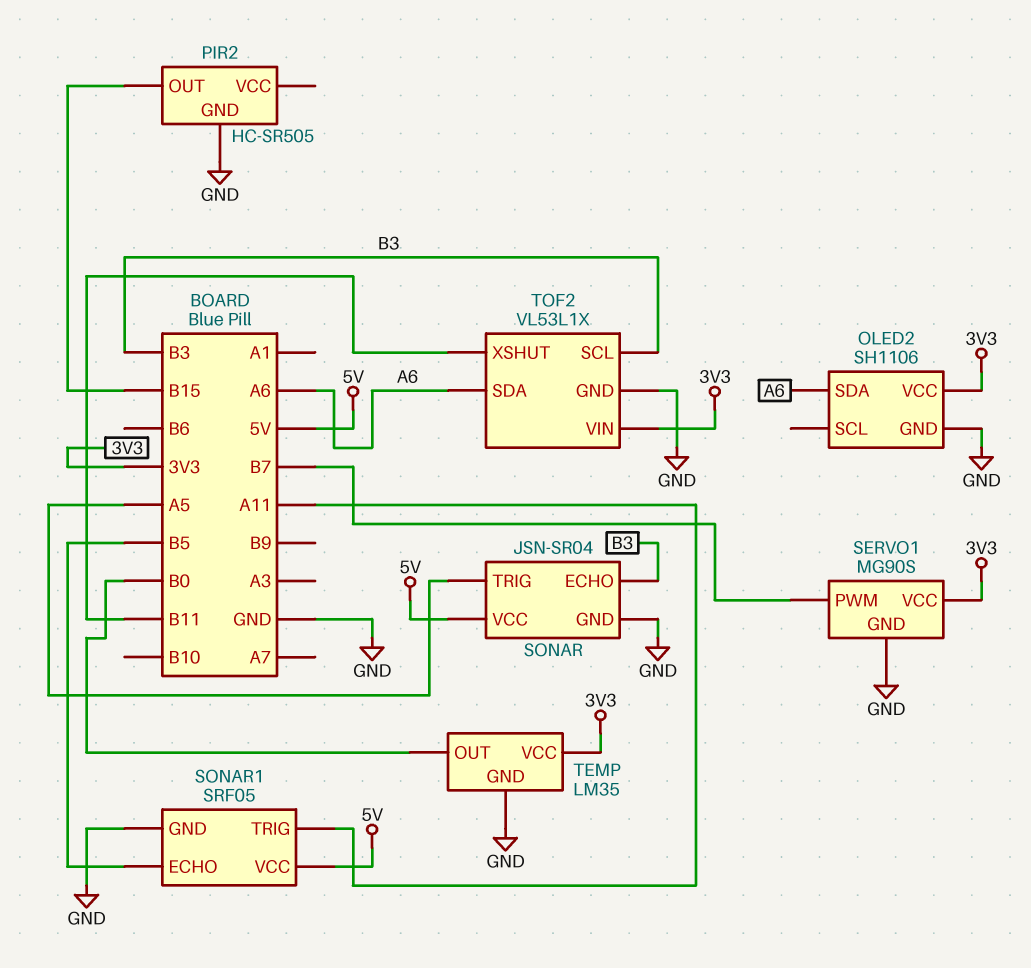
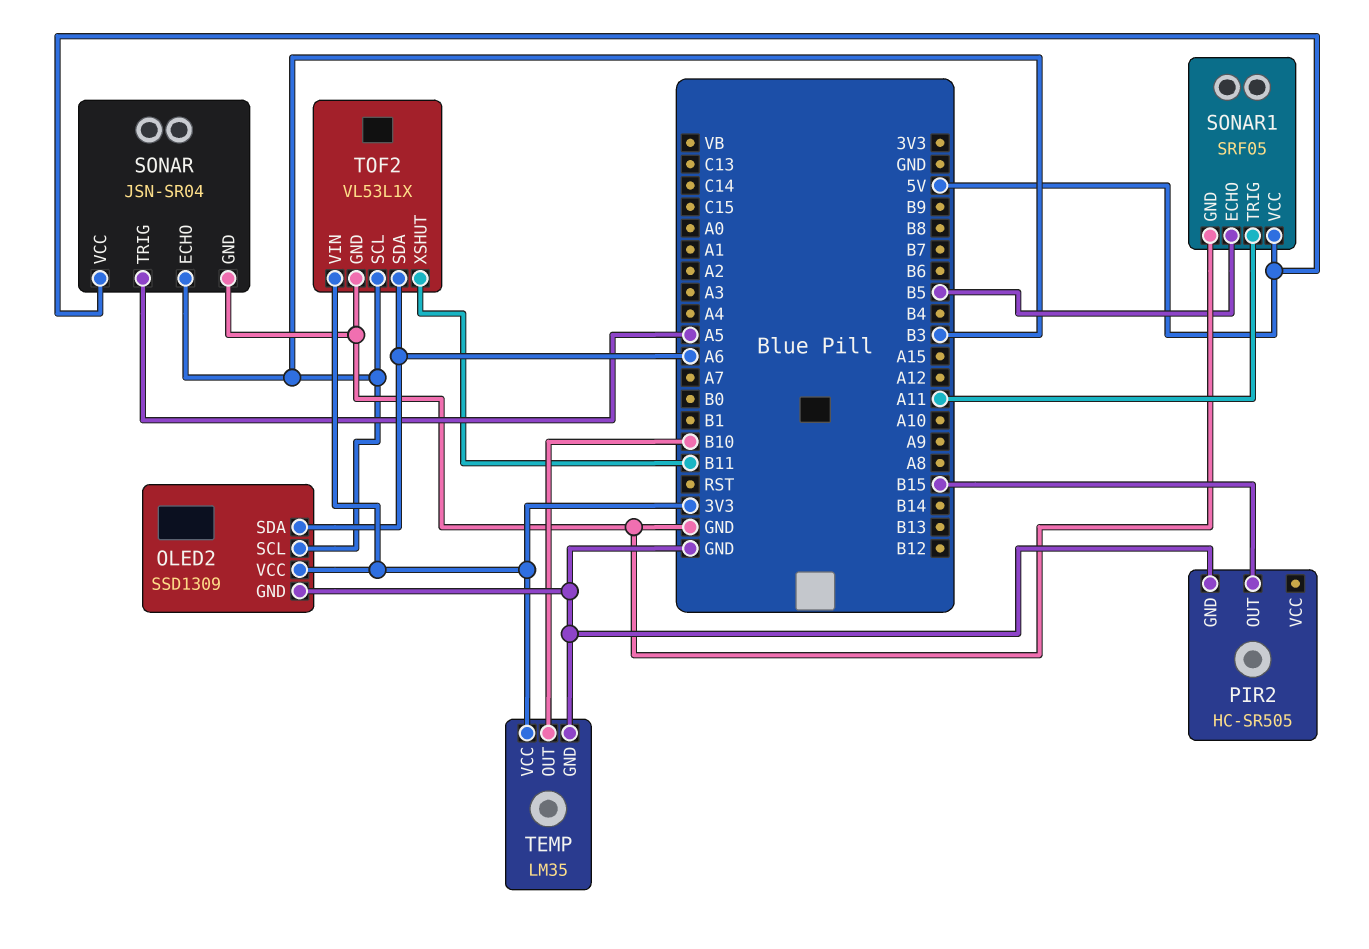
OLED2: SH1106 -> SSD1309
OLED2 pin SCL: none -> B3
SERVO1: MG90S -> none
SERVO1 pin GND: GND -> none
SERVO1 pin PWM: B7 -> none
SERVO1 pin VCC: 3V3 -> none
TEMP pin OUT: B0 -> B10

